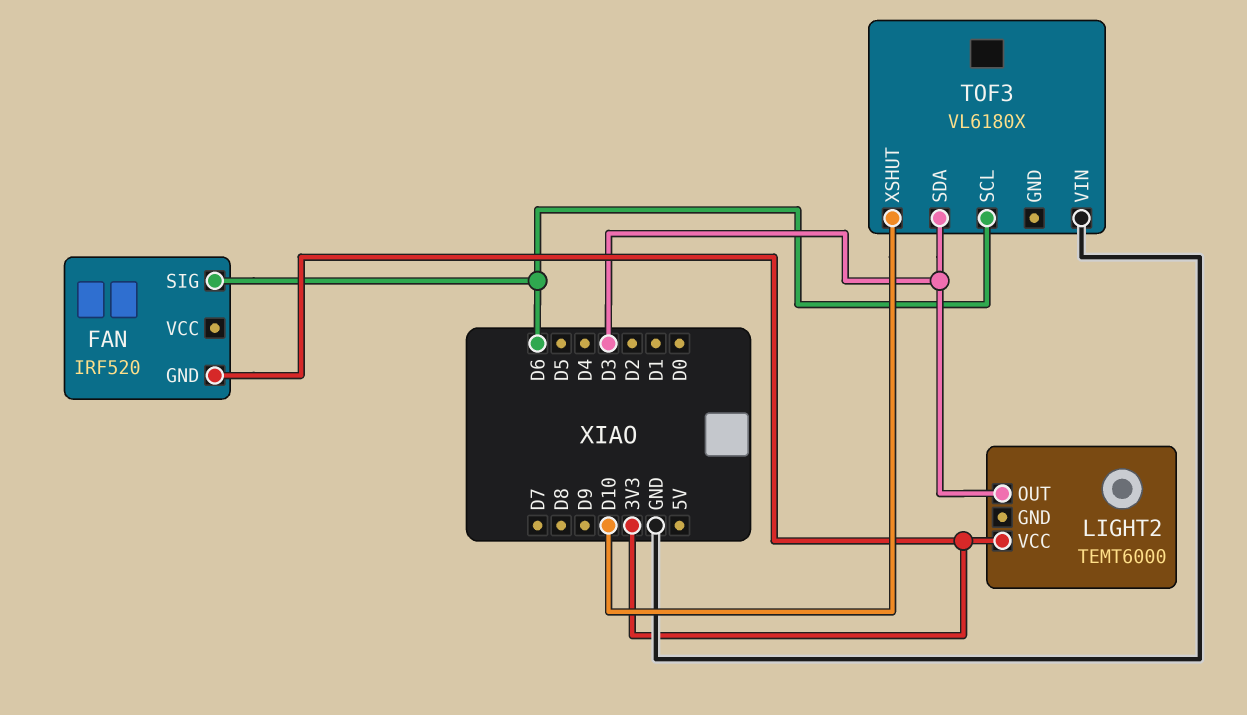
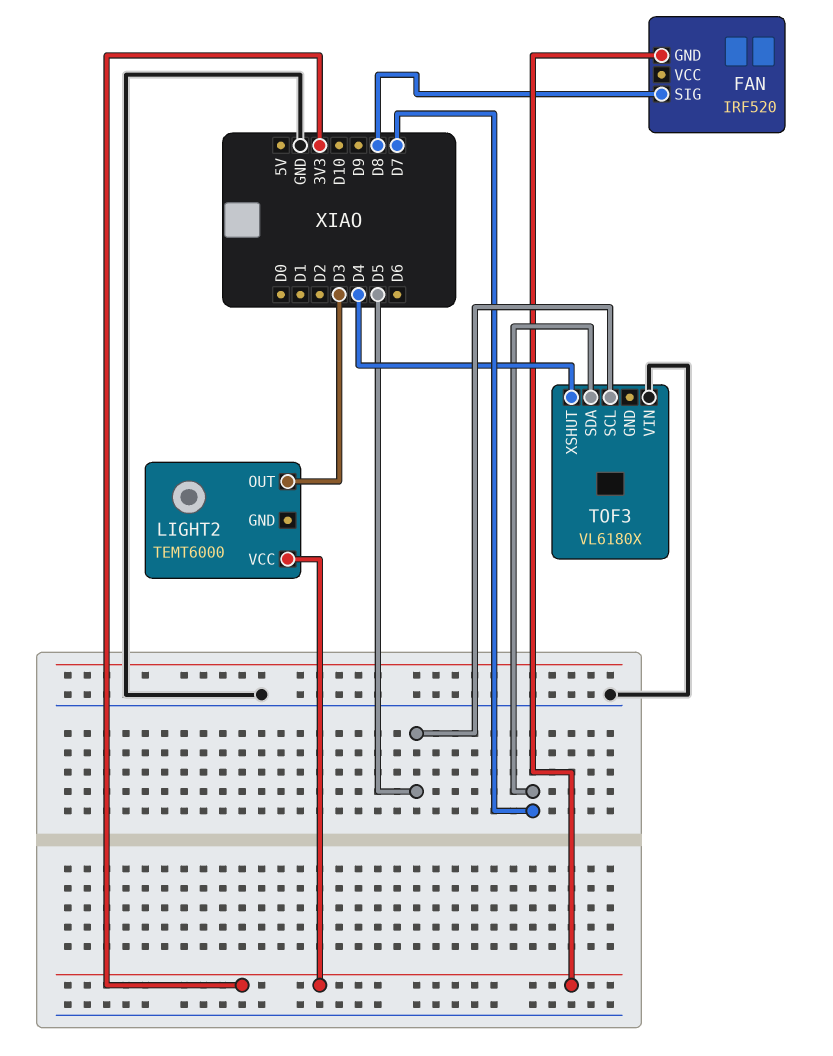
FAN pin SIG: D6 -> D8
TOF3 pin SCL: D6 -> D5
TOF3 pin SDA: D3 -> D7
TOF3 pin XSHUT: D10 -> D4

